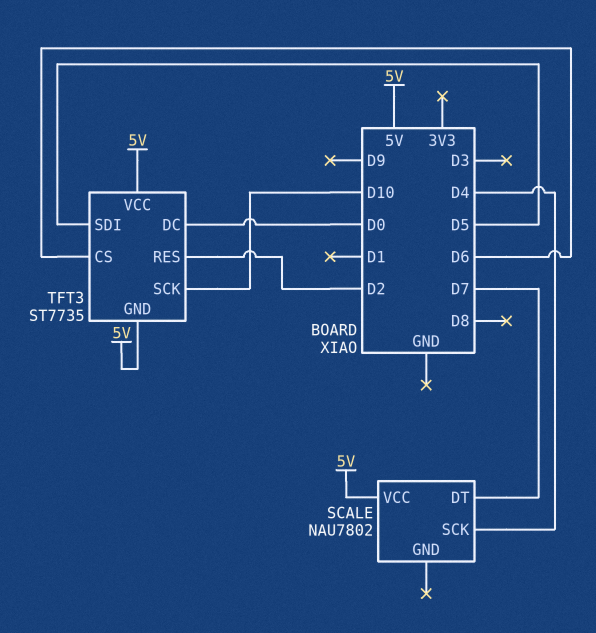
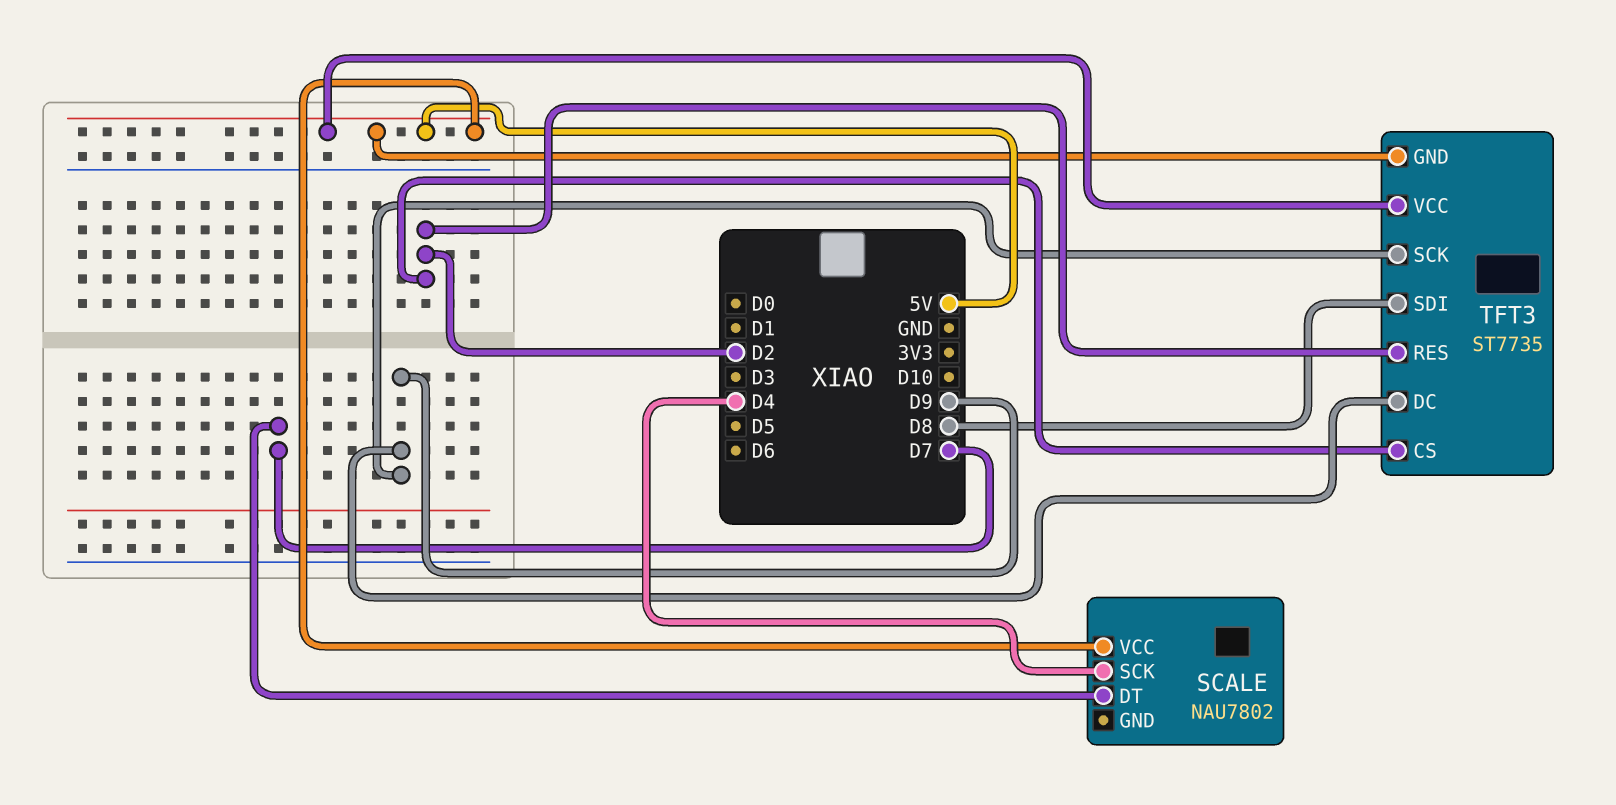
TFT3 pin CS: D6 -> D2
TFT3 pin DC: D0 -> D9
TFT3 pin SCK: D10 -> D9
TFT3 pin SDI: D5 -> D8

